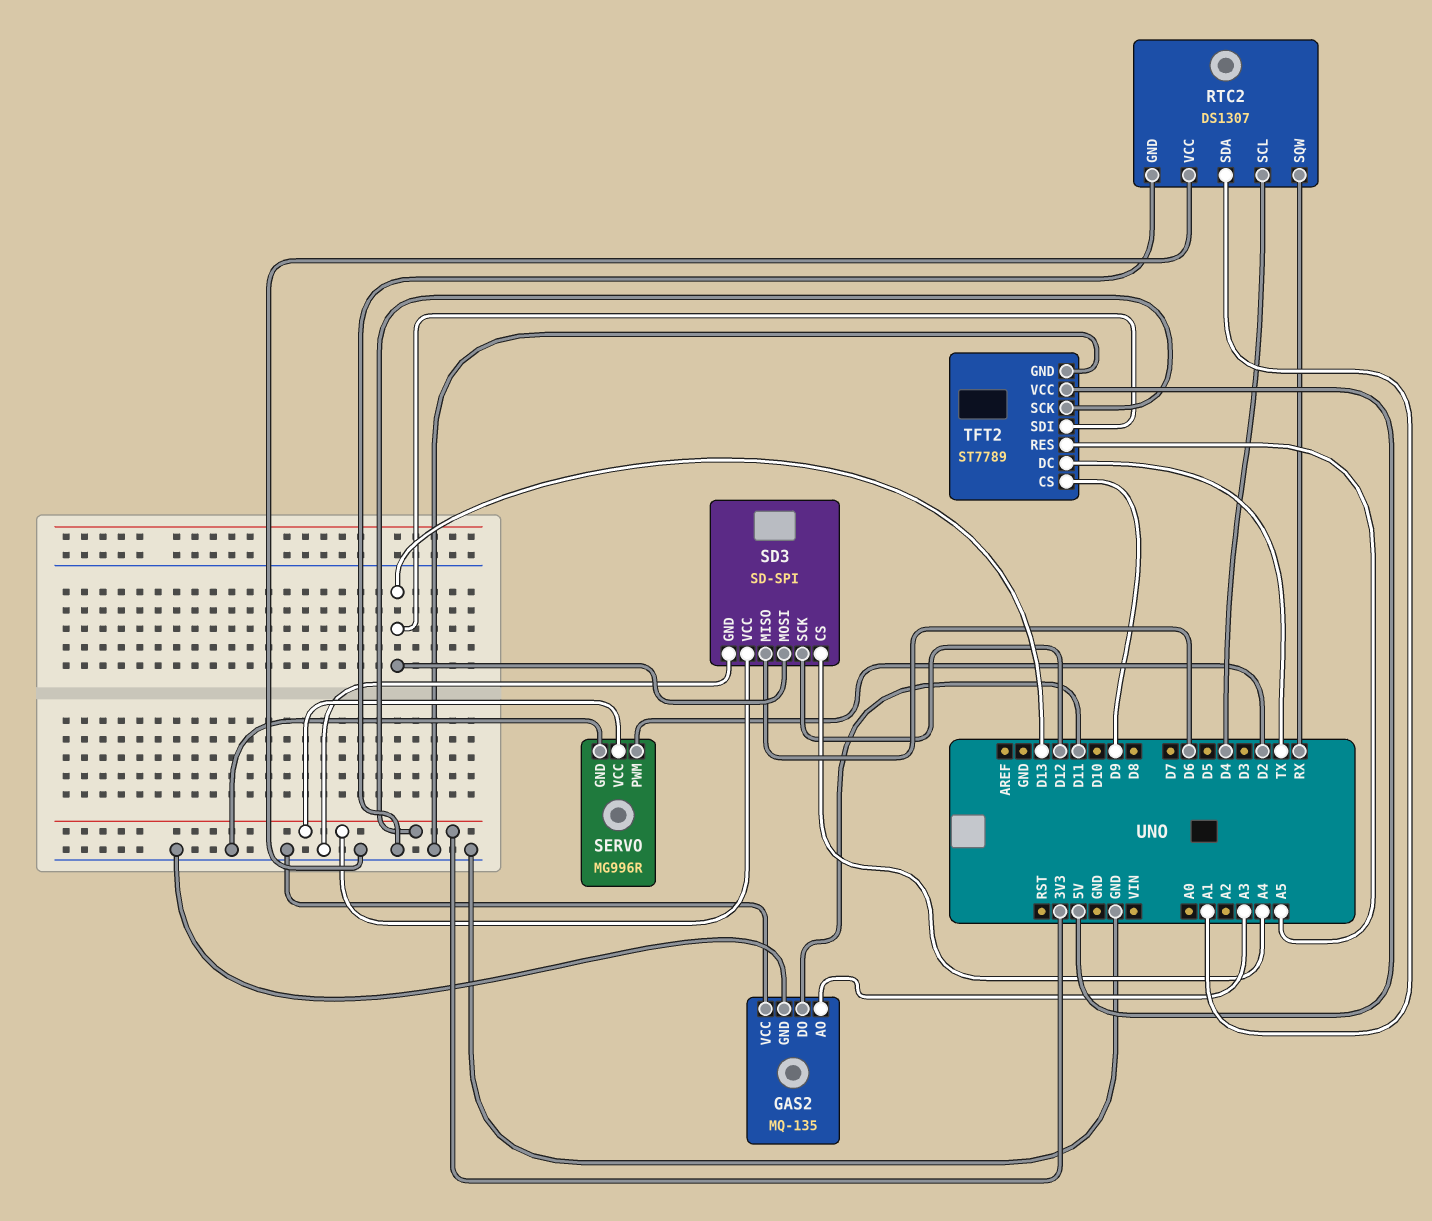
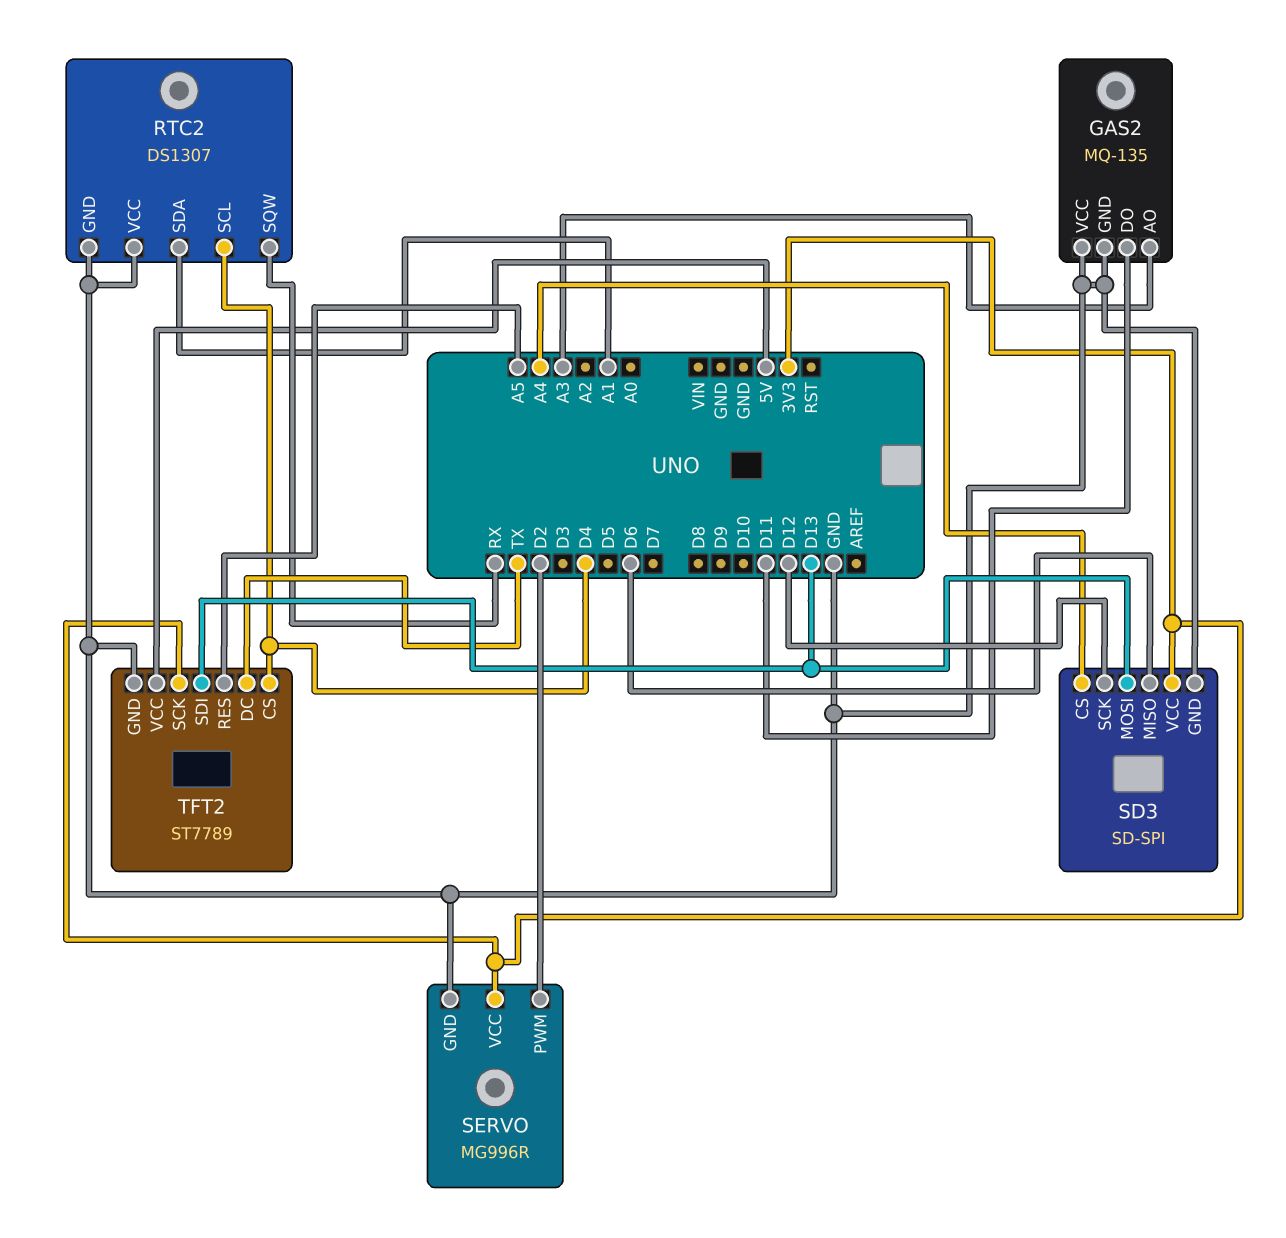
TFT2 pin CS: D9 -> D4

